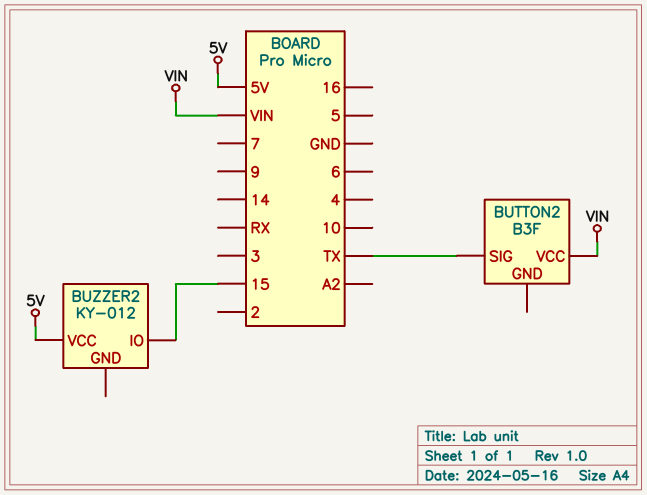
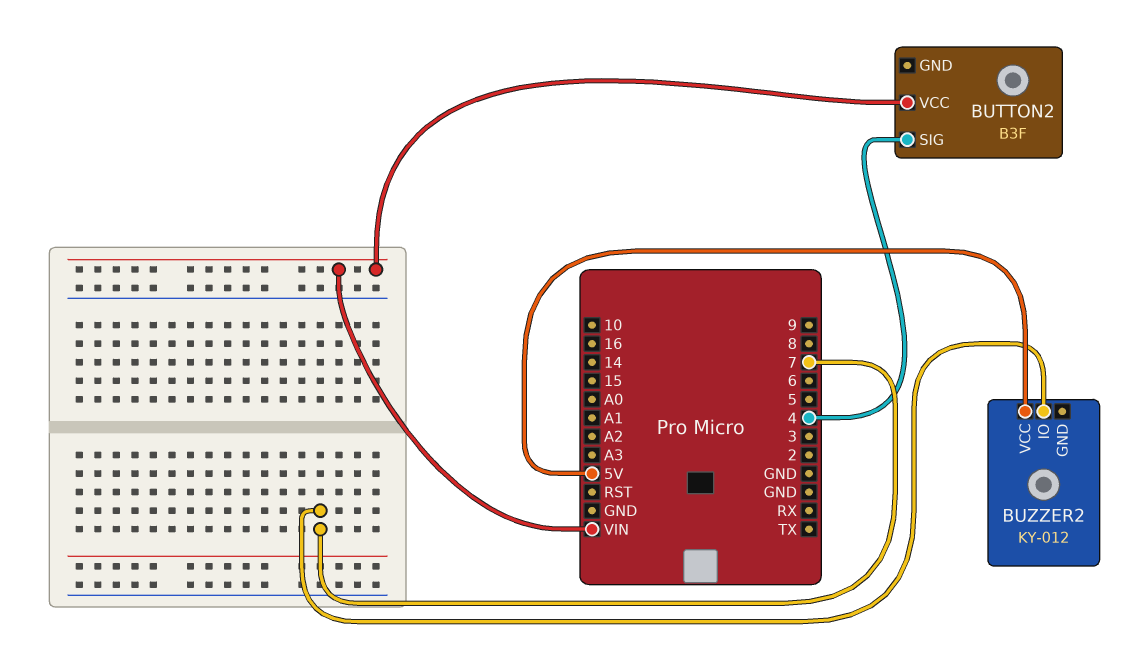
BUTTON2 pin SIG: TX -> 4
BUZZER2 pin IO: 15 -> 7

